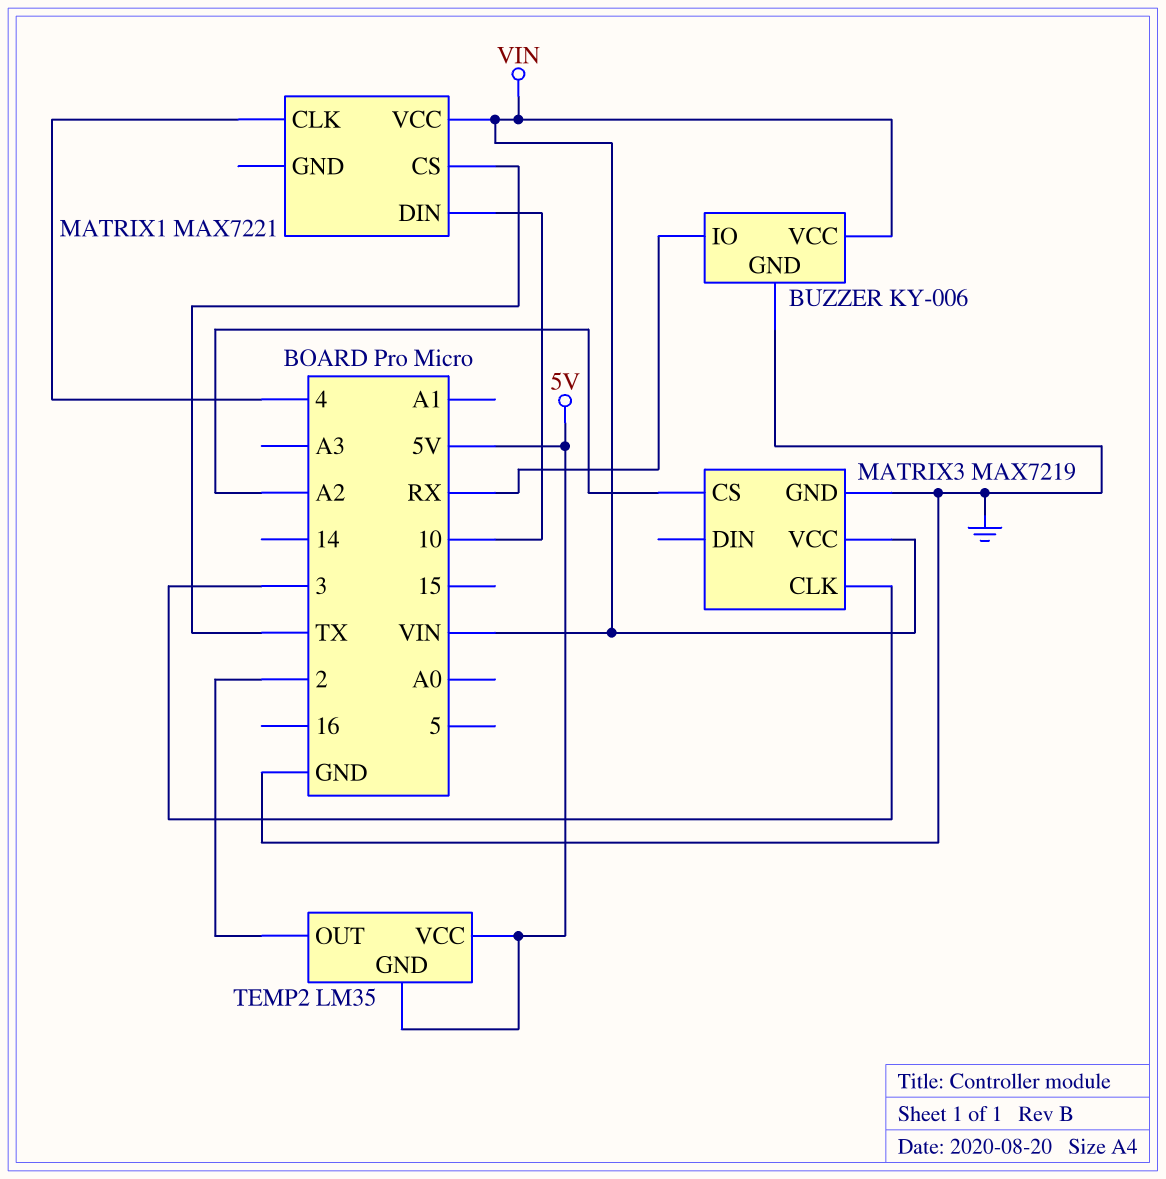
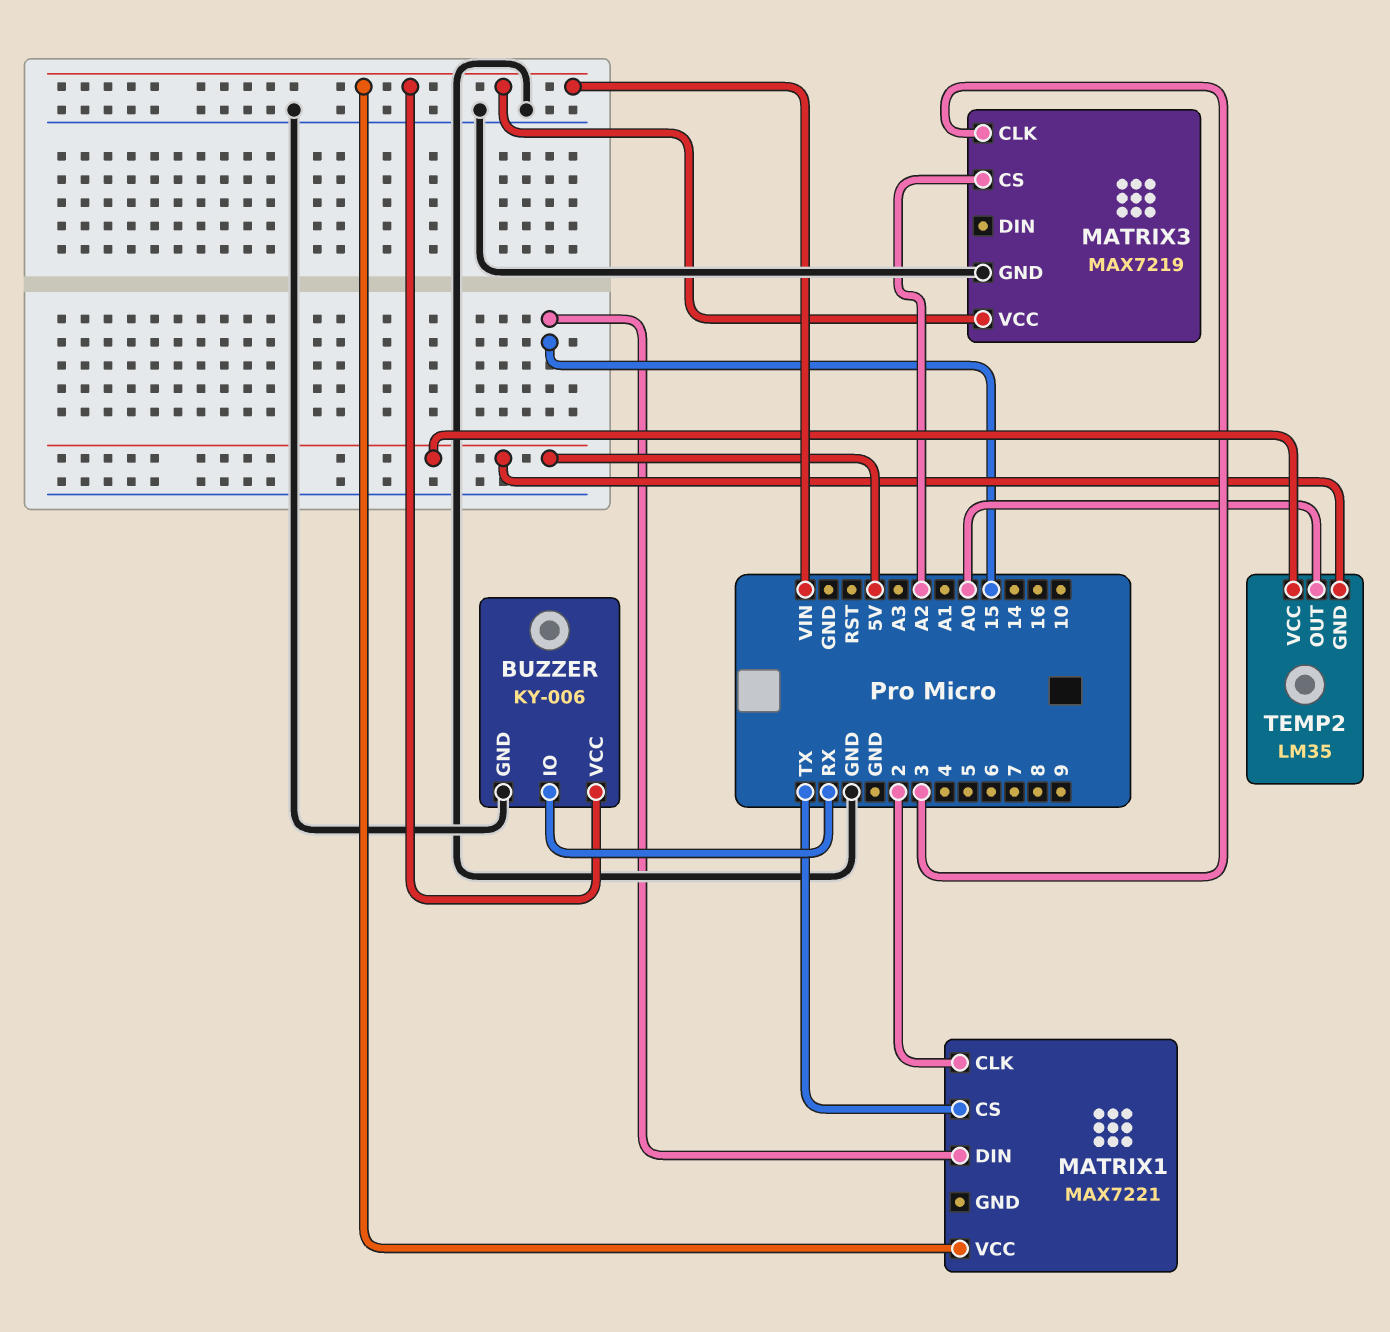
MATRIX1 pin CLK: 4 -> 2
MATRIX1 pin DIN: 10 -> 15
TEMP2 pin OUT: 2 -> A0

